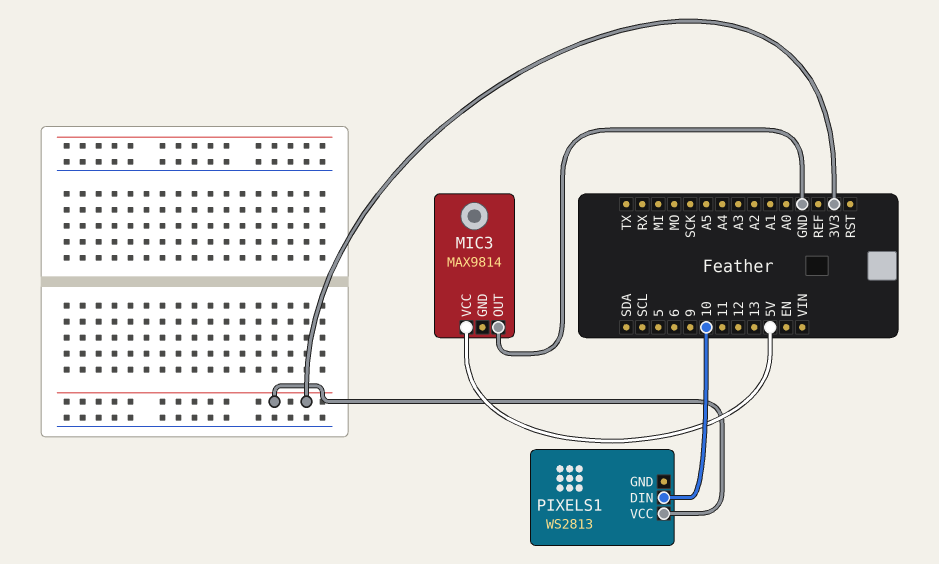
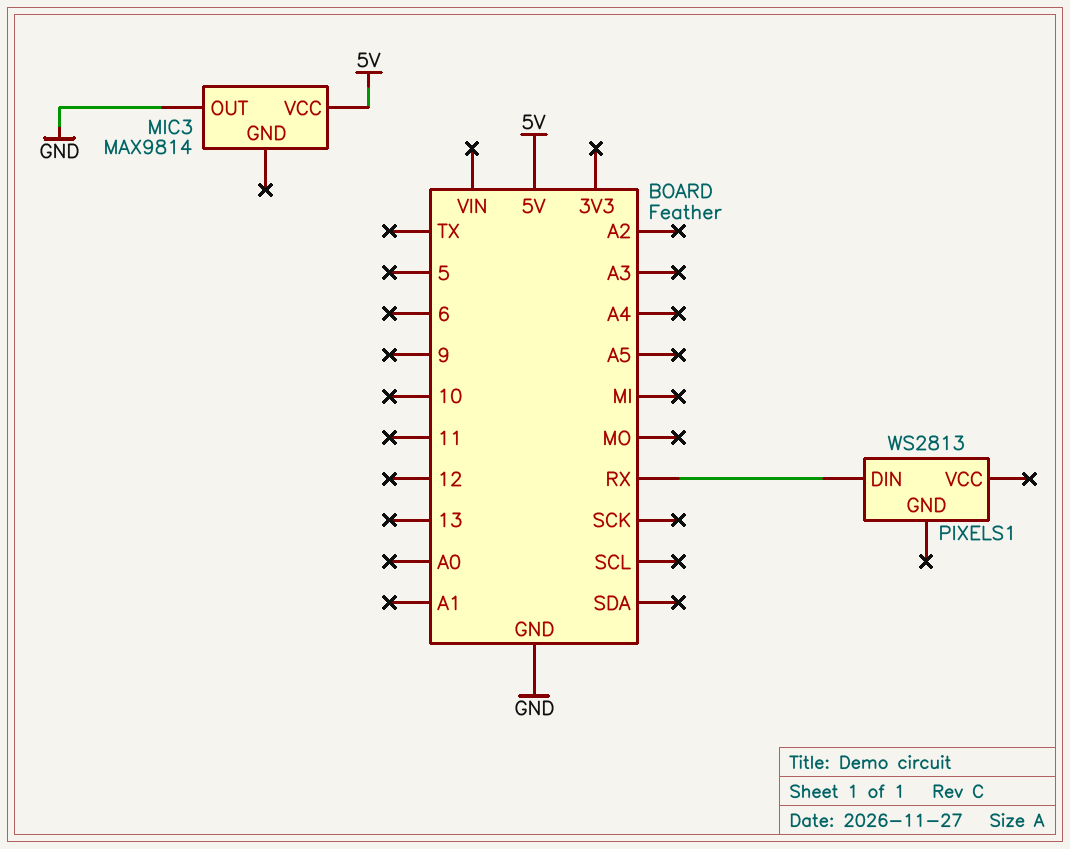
PIXELS1 pin DIN: 10 -> RX
PIXELS1 pin VCC: 3V3 -> none

